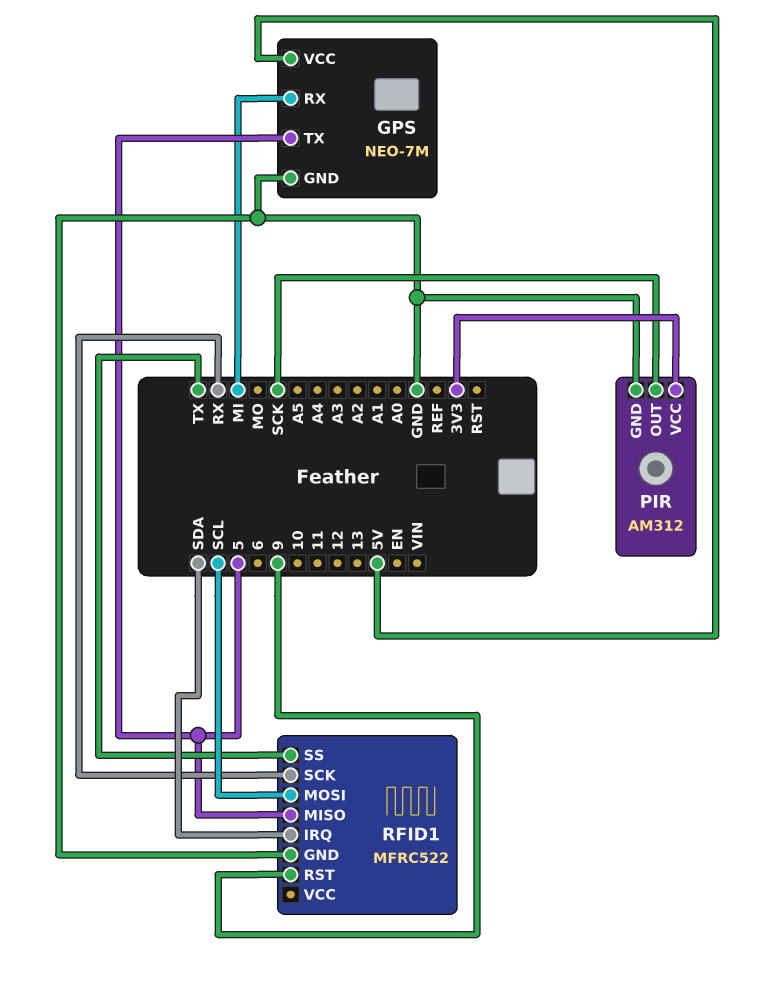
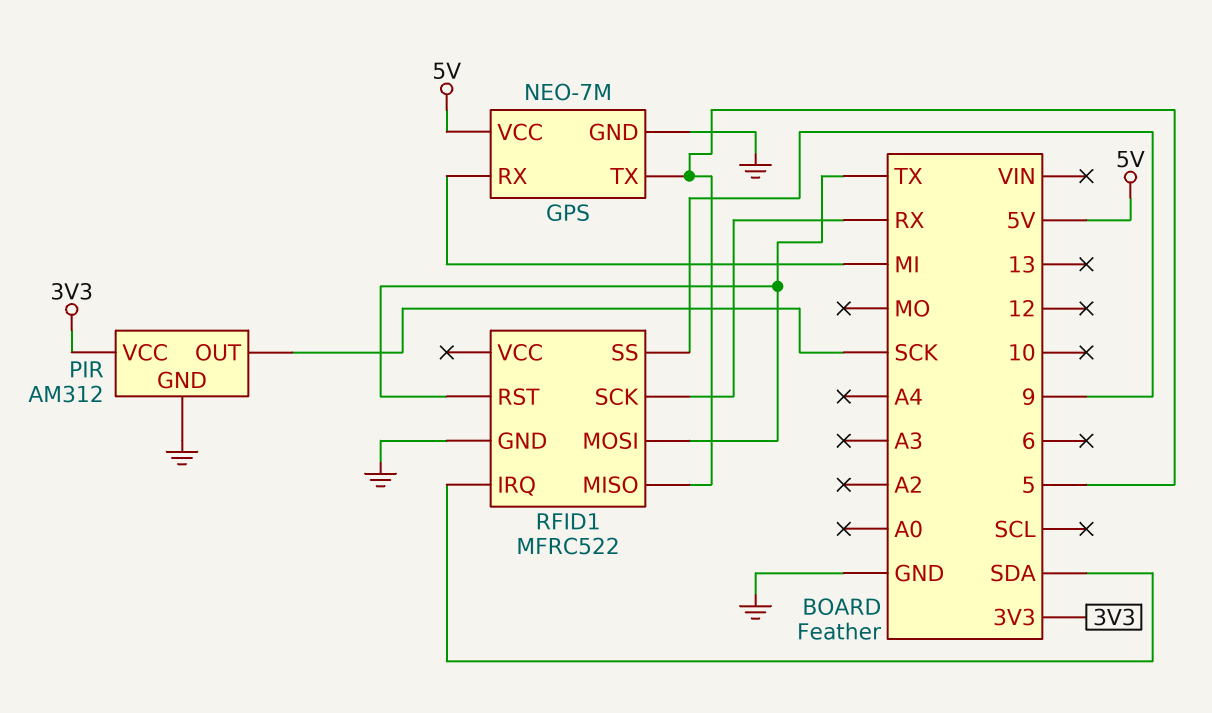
RFID1 pin MOSI: SCL -> TX
RFID1 pin RST: 9 -> TX
RFID1 pin SS: TX -> 9

